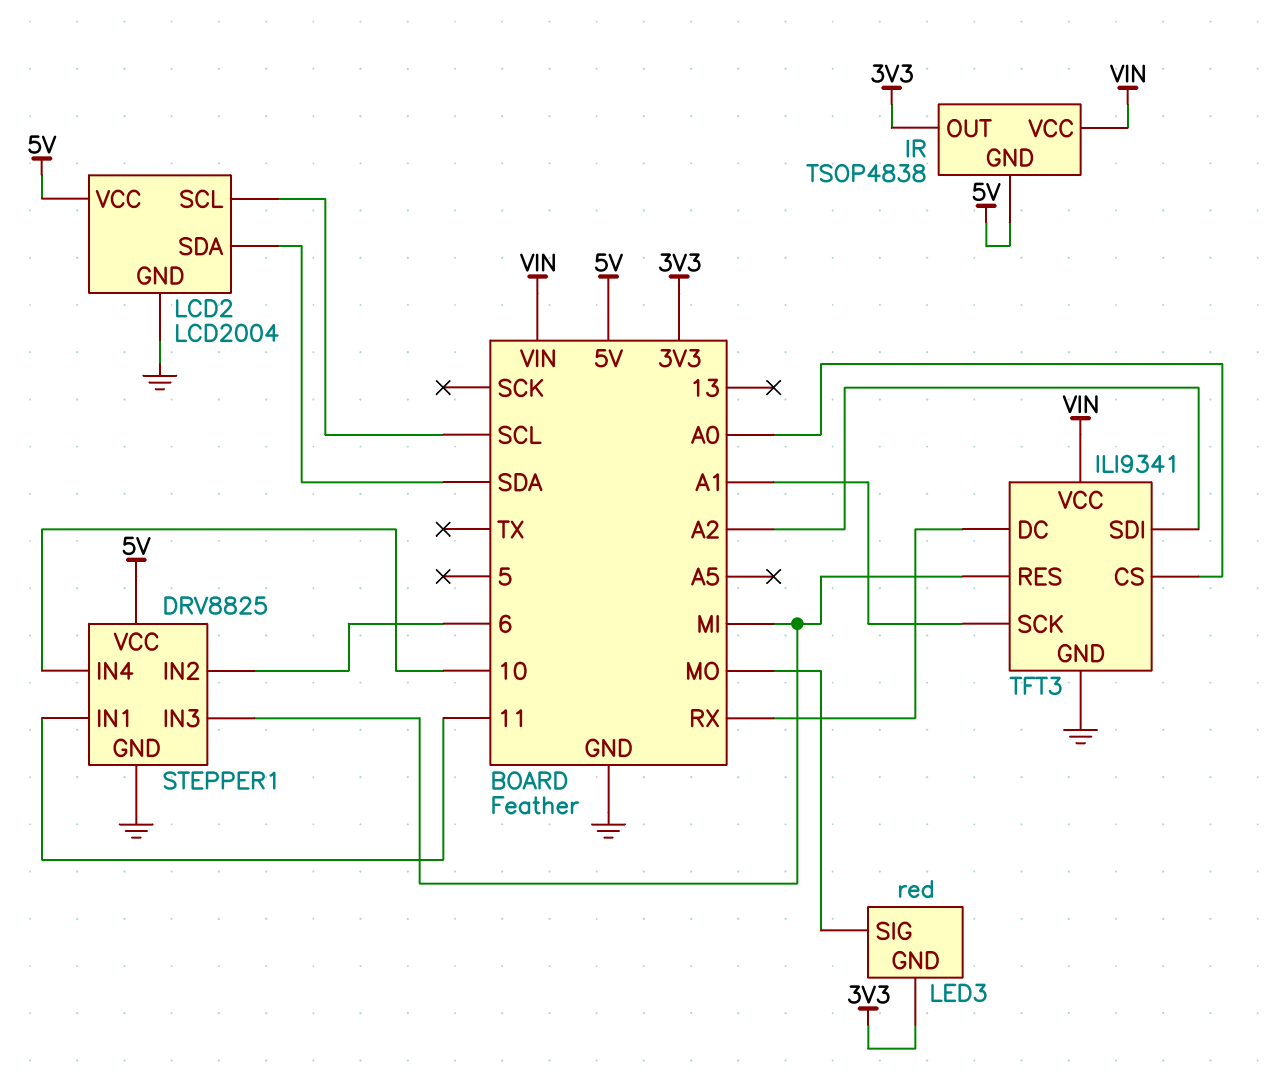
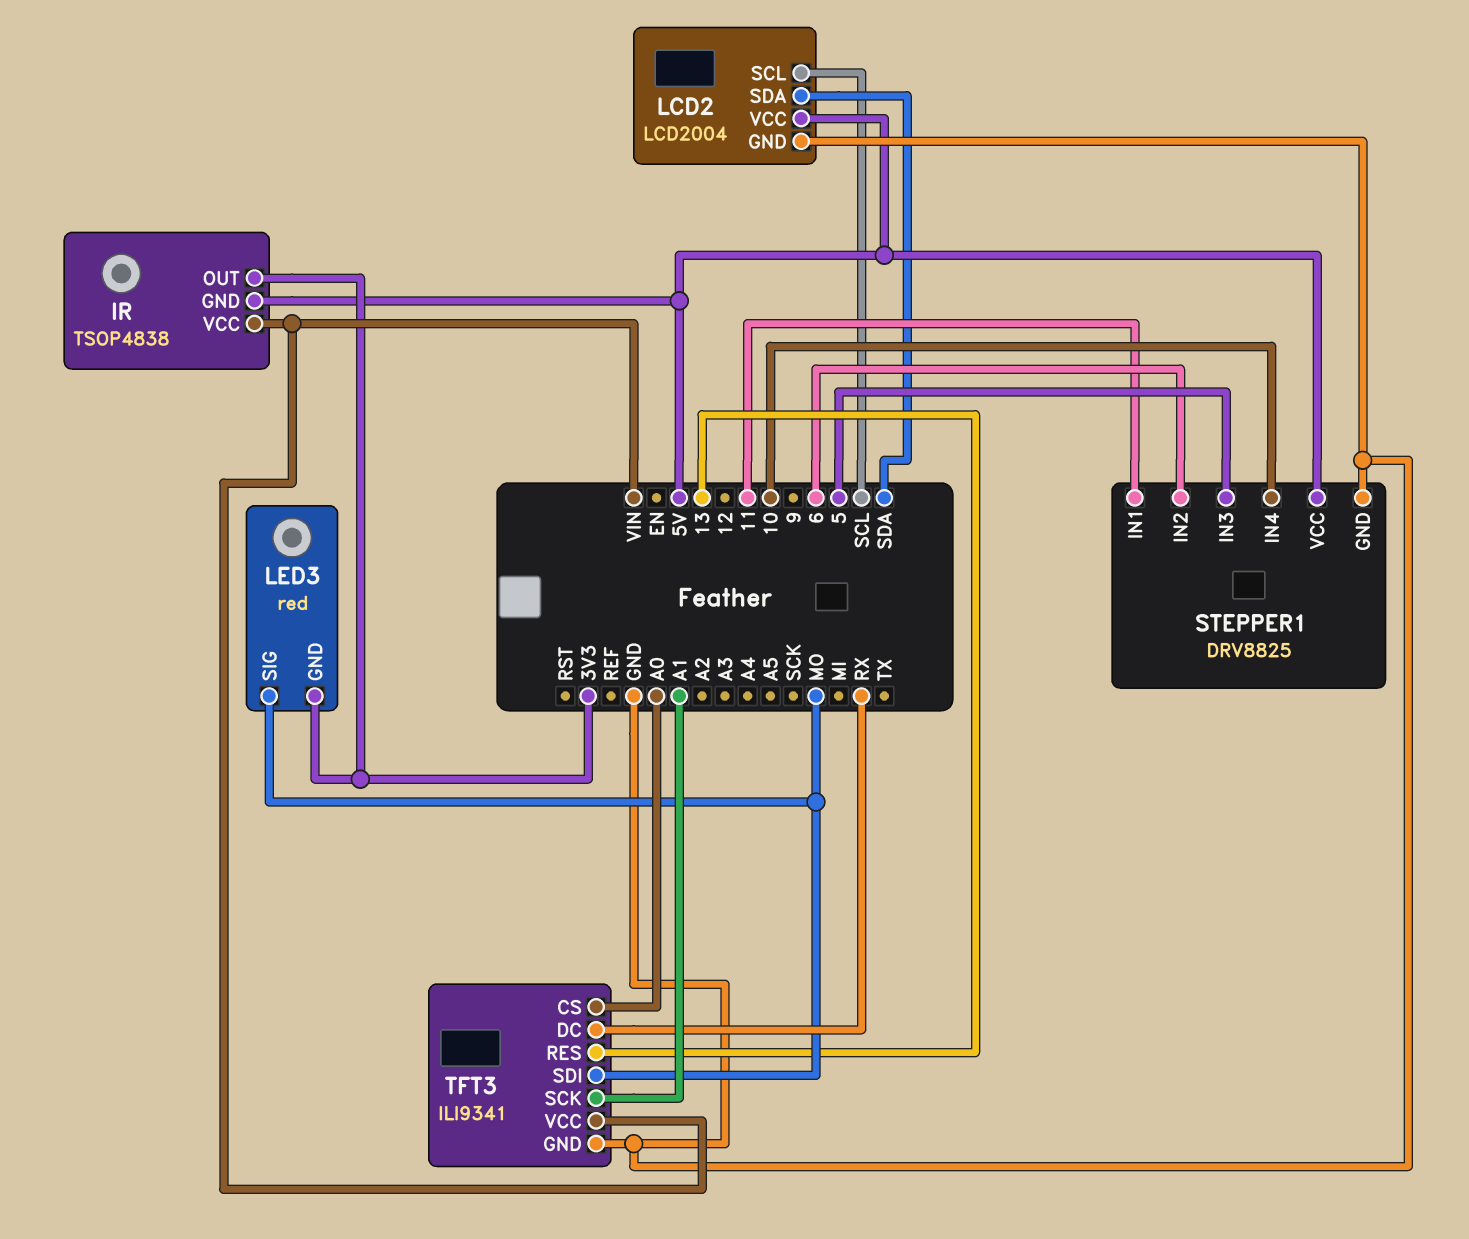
STEPPER1 pin IN3: MI -> 5
TFT3 pin RES: MI -> 13
TFT3 pin SDI: A2 -> MO

